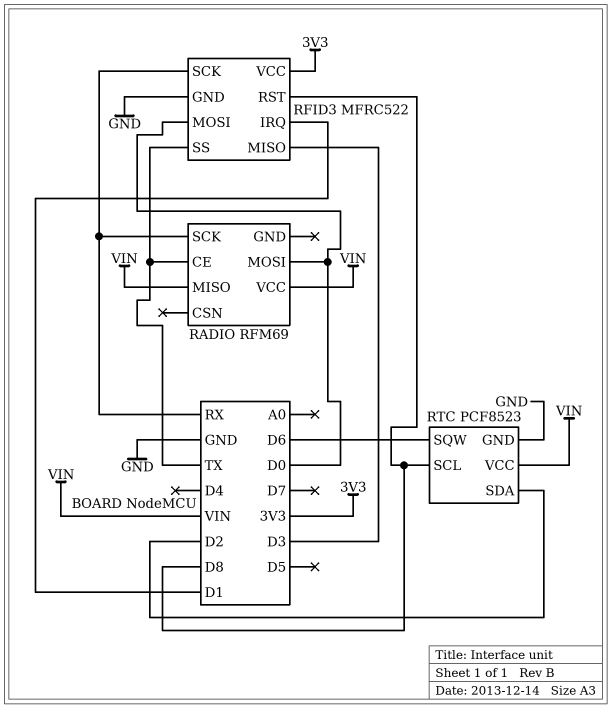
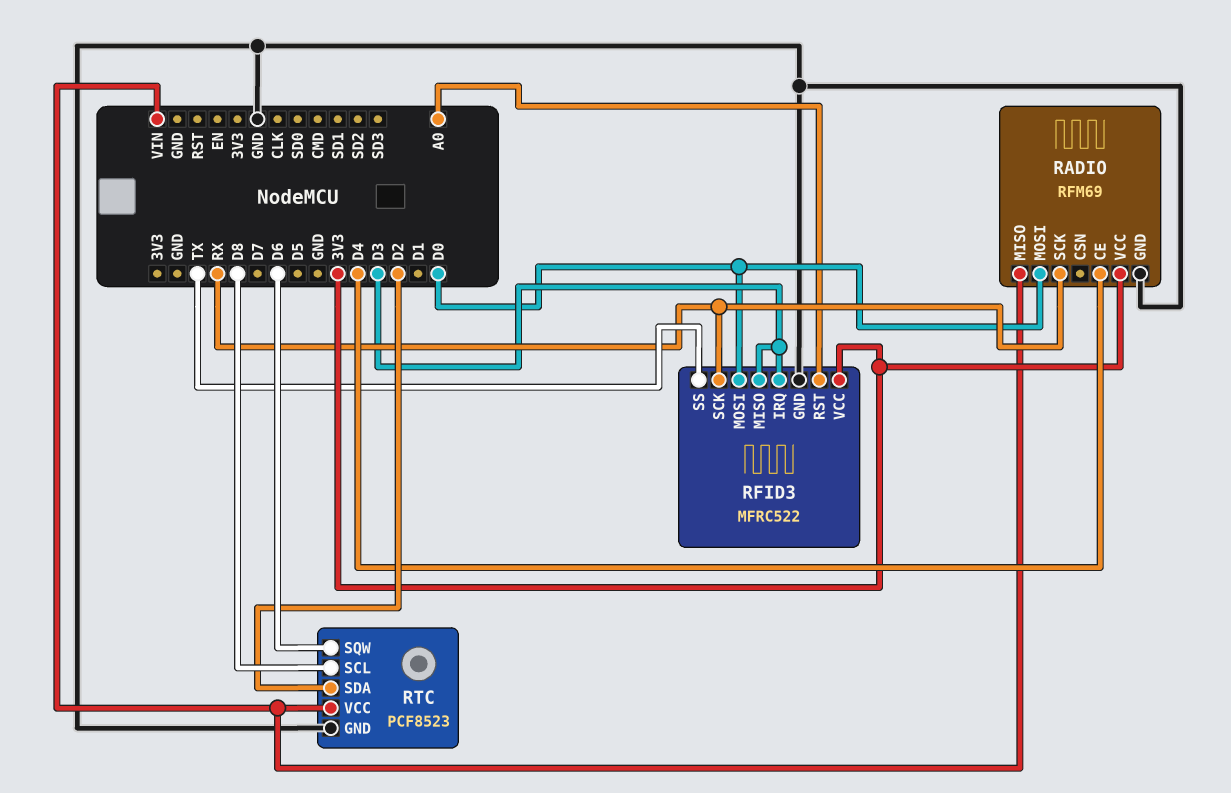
RADIO pin CE: TX -> D4
RADIO pin GND: none -> GND
RADIO pin VCC: VIN -> 3V3
RFID3 pin IRQ: D1 -> D3
RFID3 pin RST: D8 -> A0

